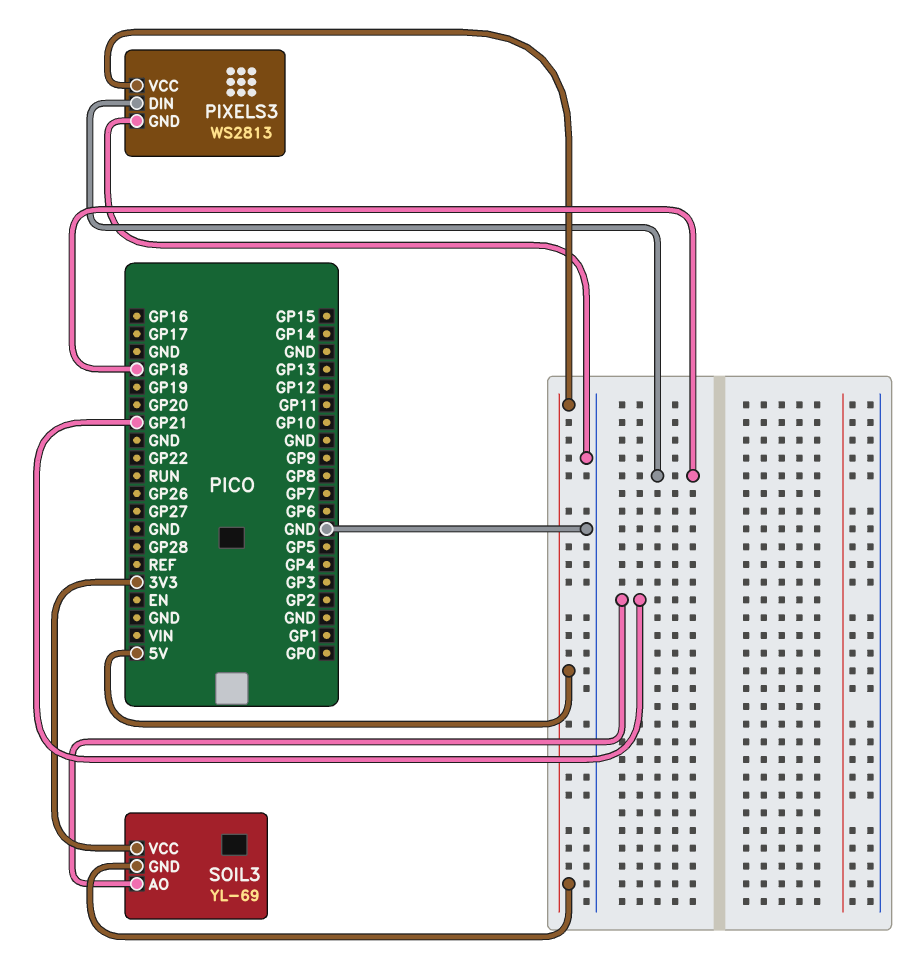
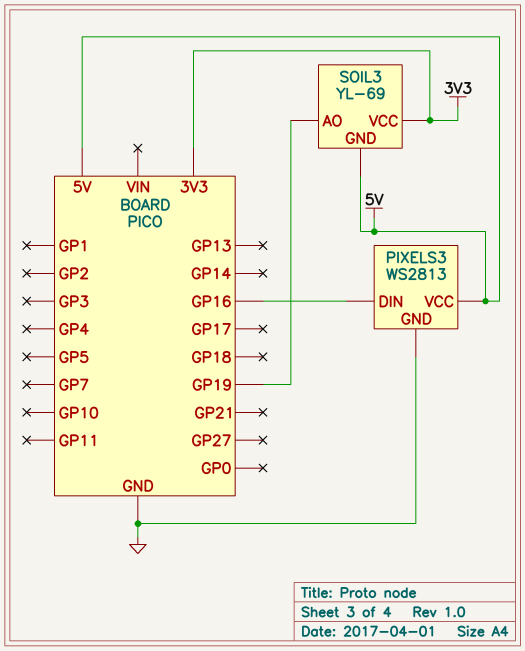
PIXELS3 pin DIN: GP18 -> GP16
SOIL3 pin AO: GP21 -> GP19

